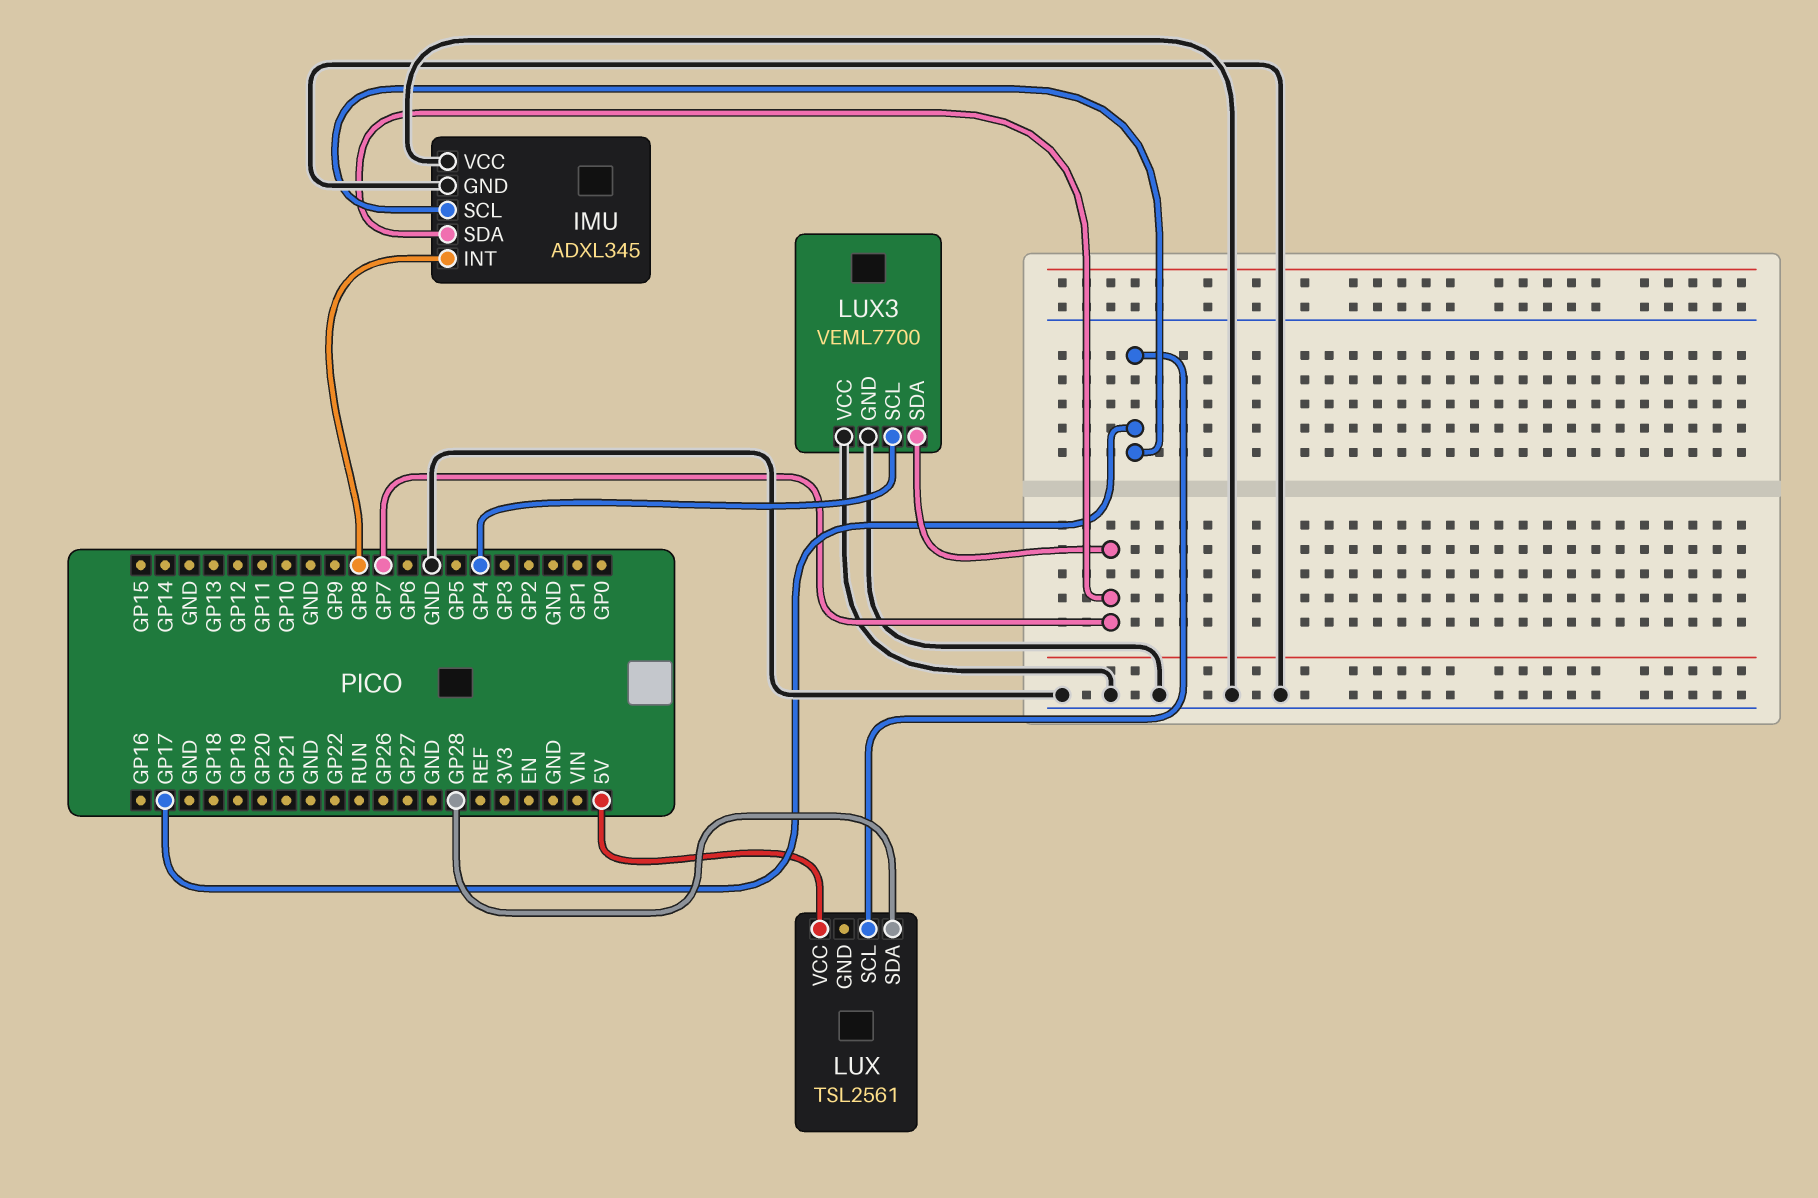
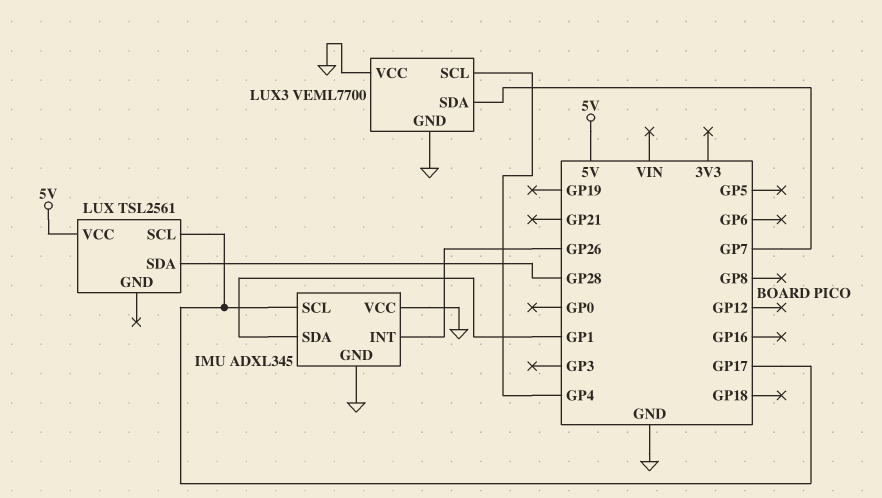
IMU pin INT: GP8 -> GP26
IMU pin SDA: GP7 -> GP1

